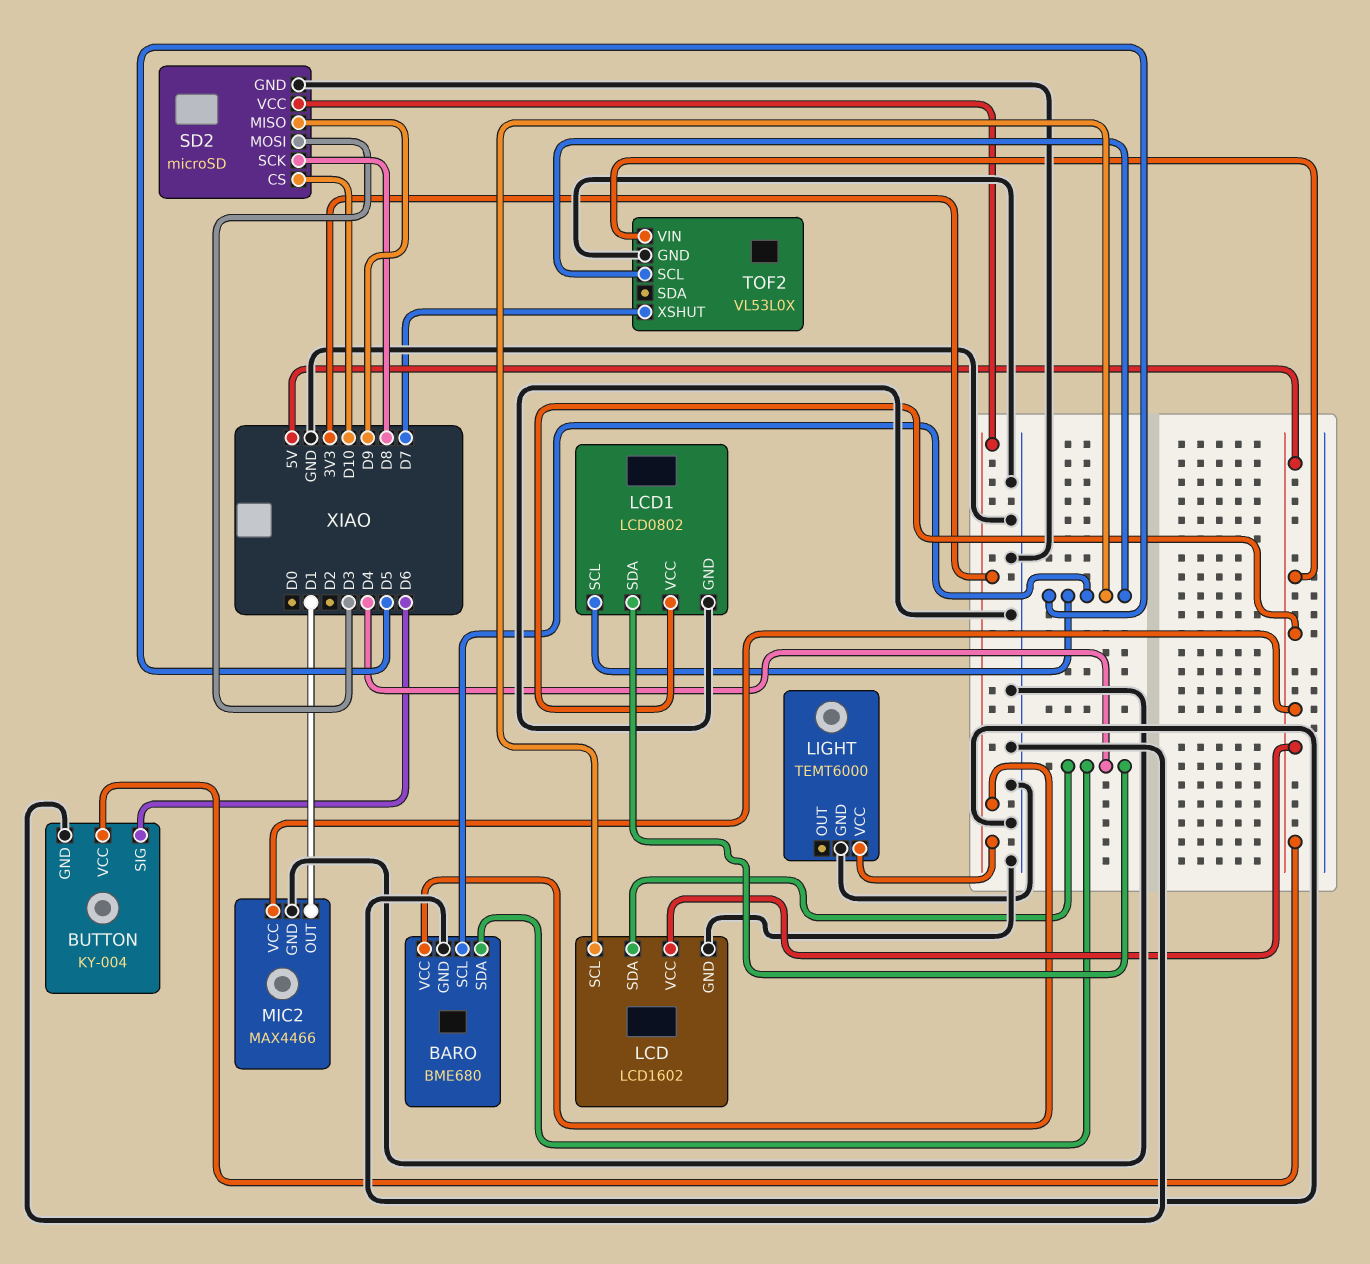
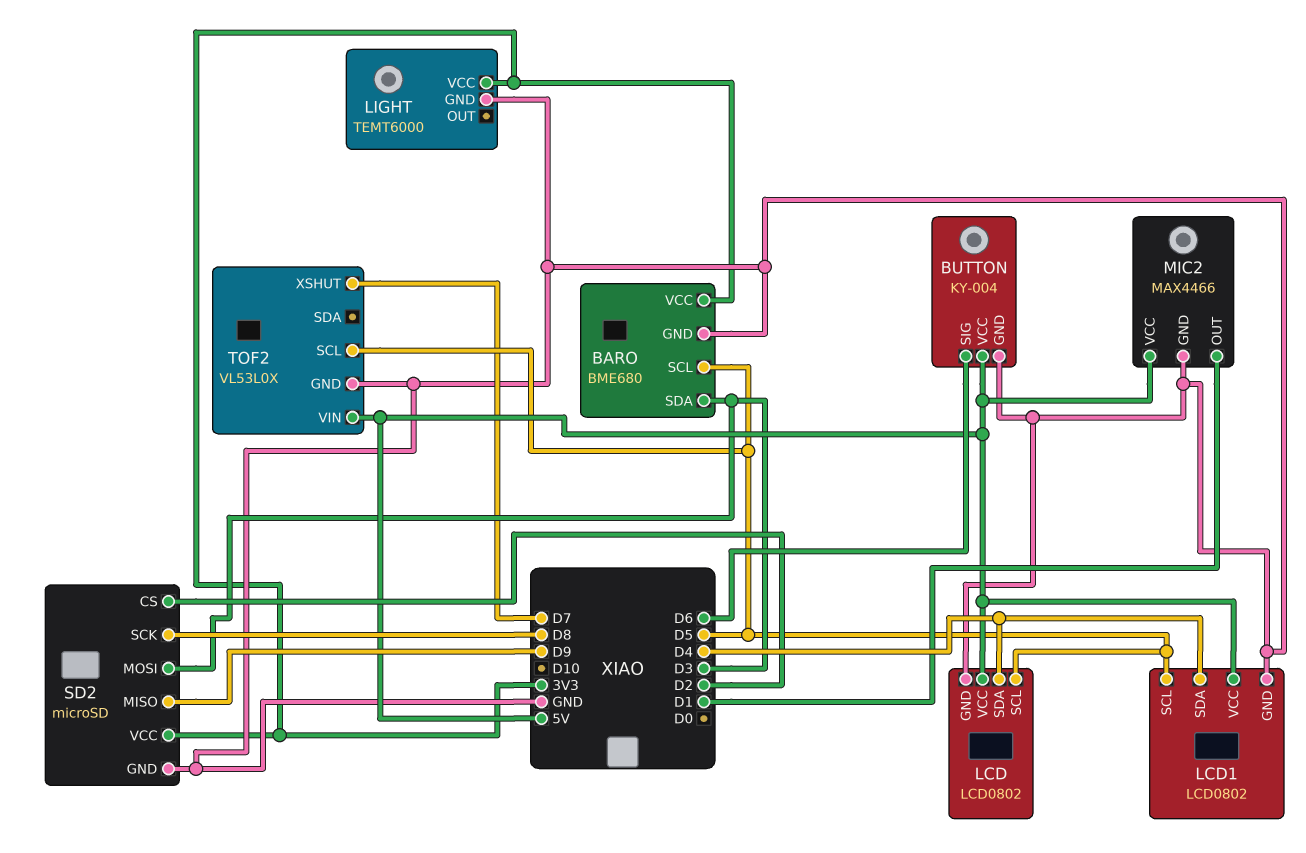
BARO pin SDA: D4 -> D3
LCD: LCD1602 -> LCD0802
SD2 pin CS: D10 -> D2

